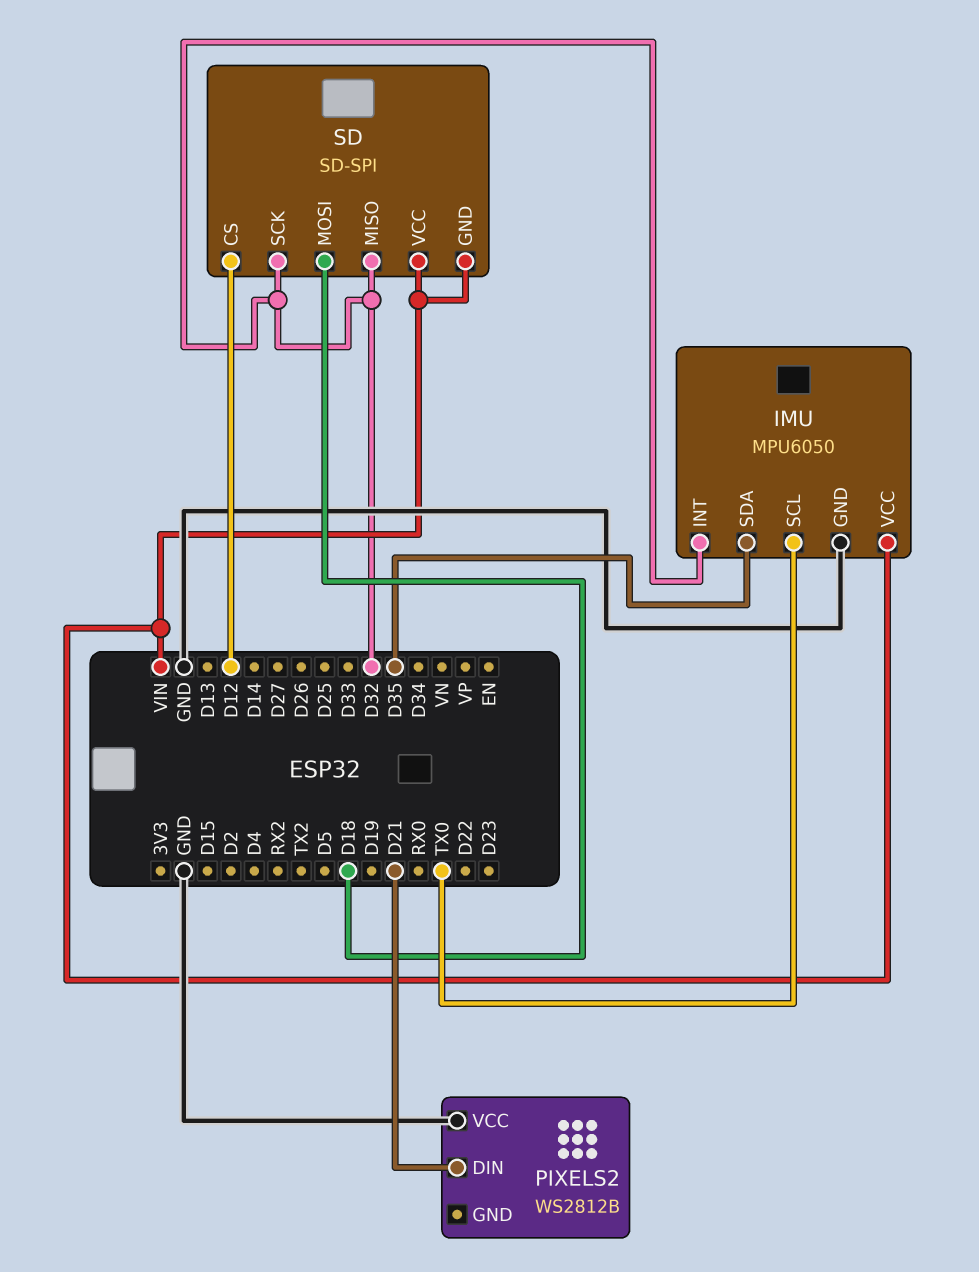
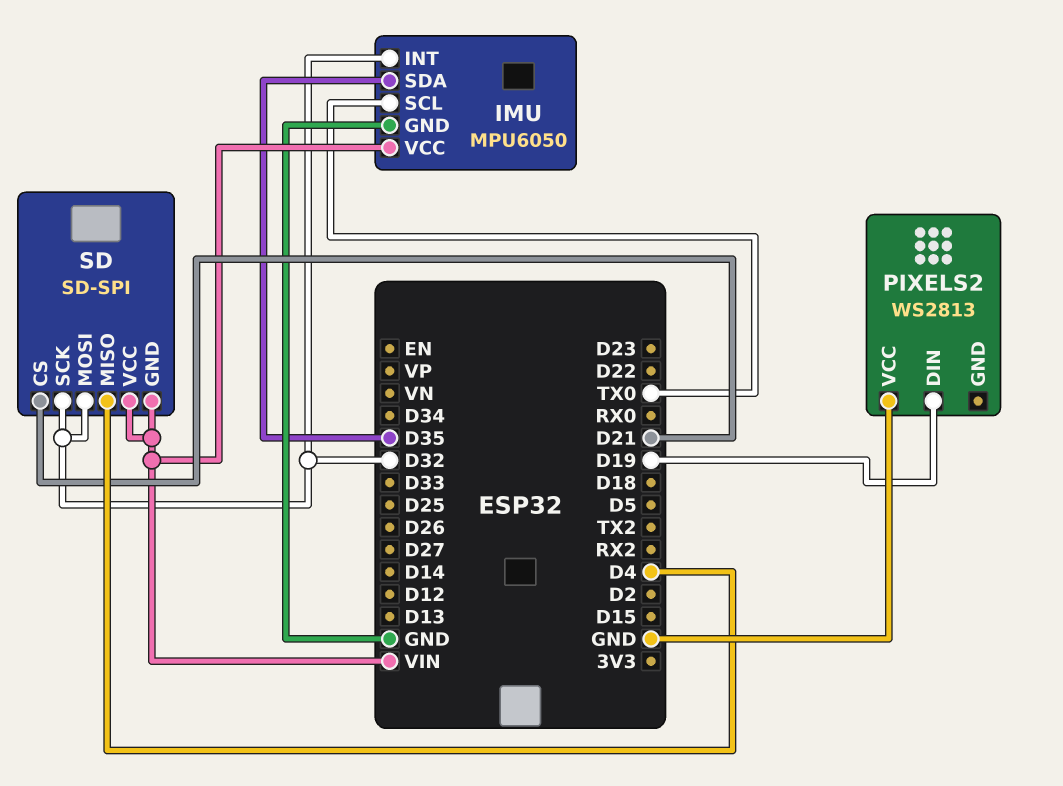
PIXELS2: WS2812B -> WS2813
PIXELS2 pin DIN: D21 -> D19
SD pin CS: D12 -> D21
SD pin MISO: D32 -> D4
SD pin MOSI: D18 -> D32

